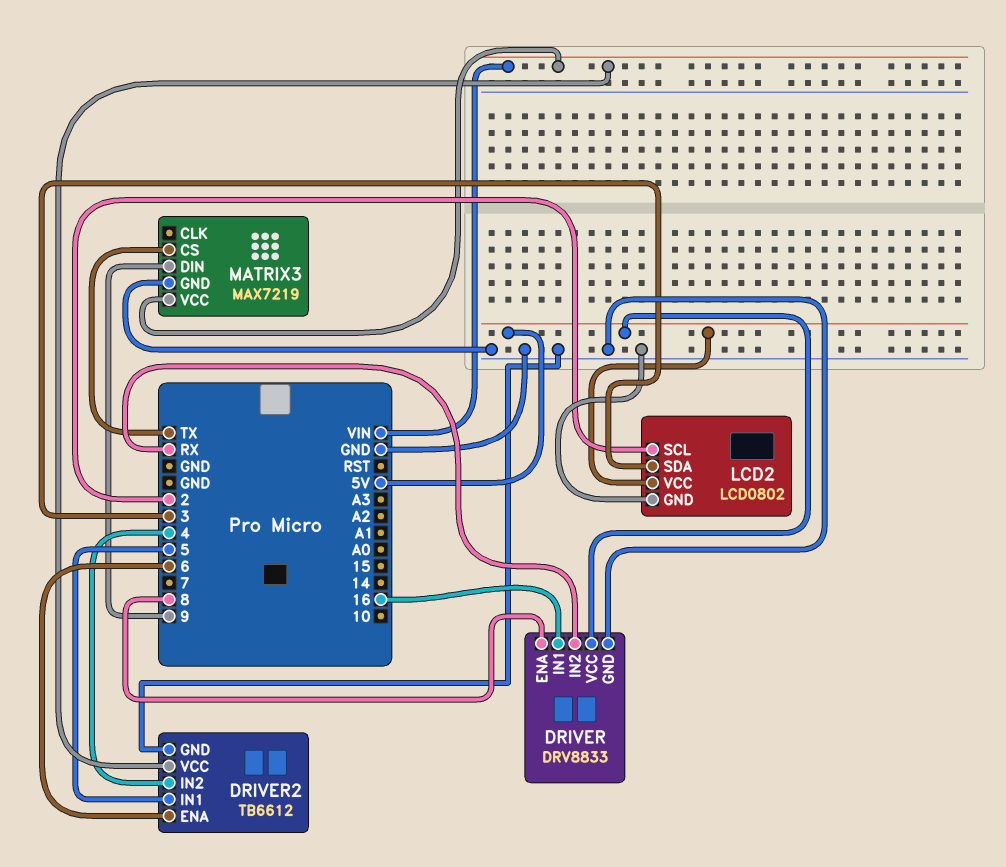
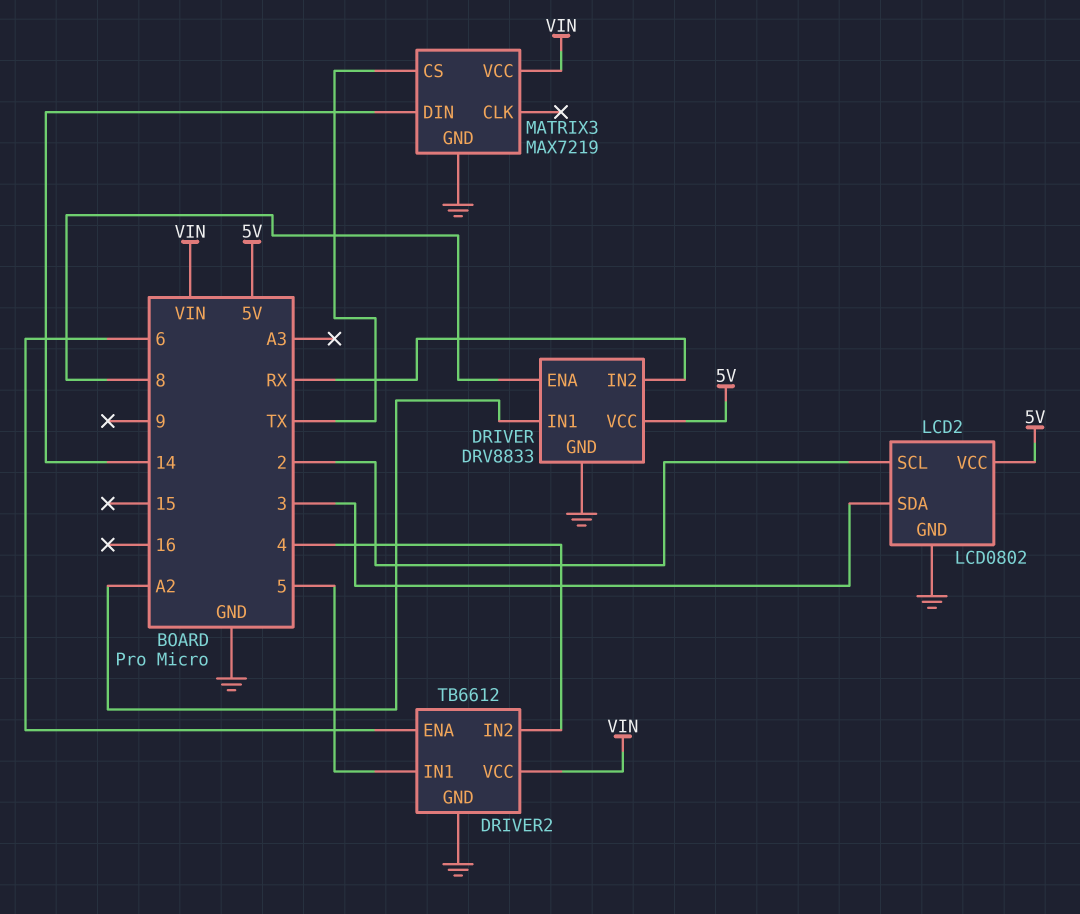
DRIVER pin IN1: 16 -> A2
MATRIX3 pin DIN: 9 -> 14

